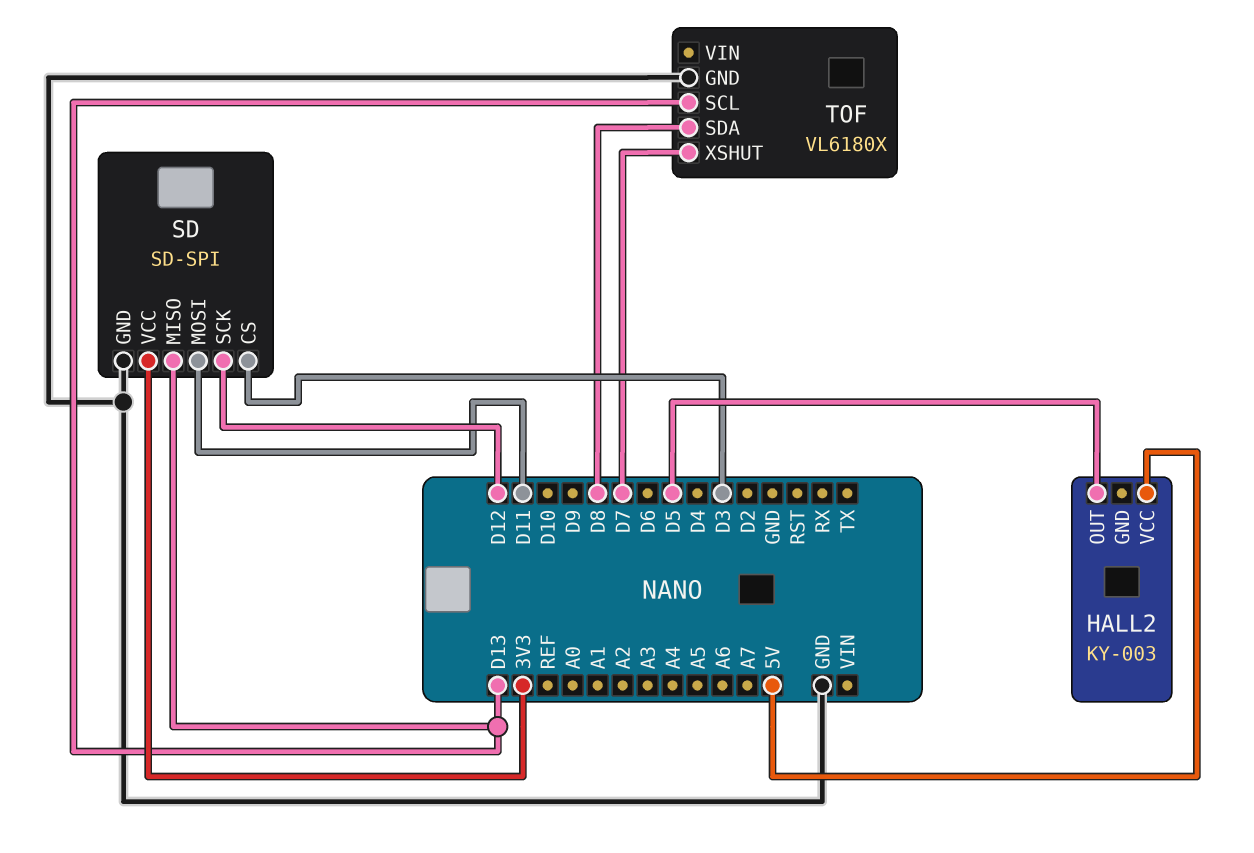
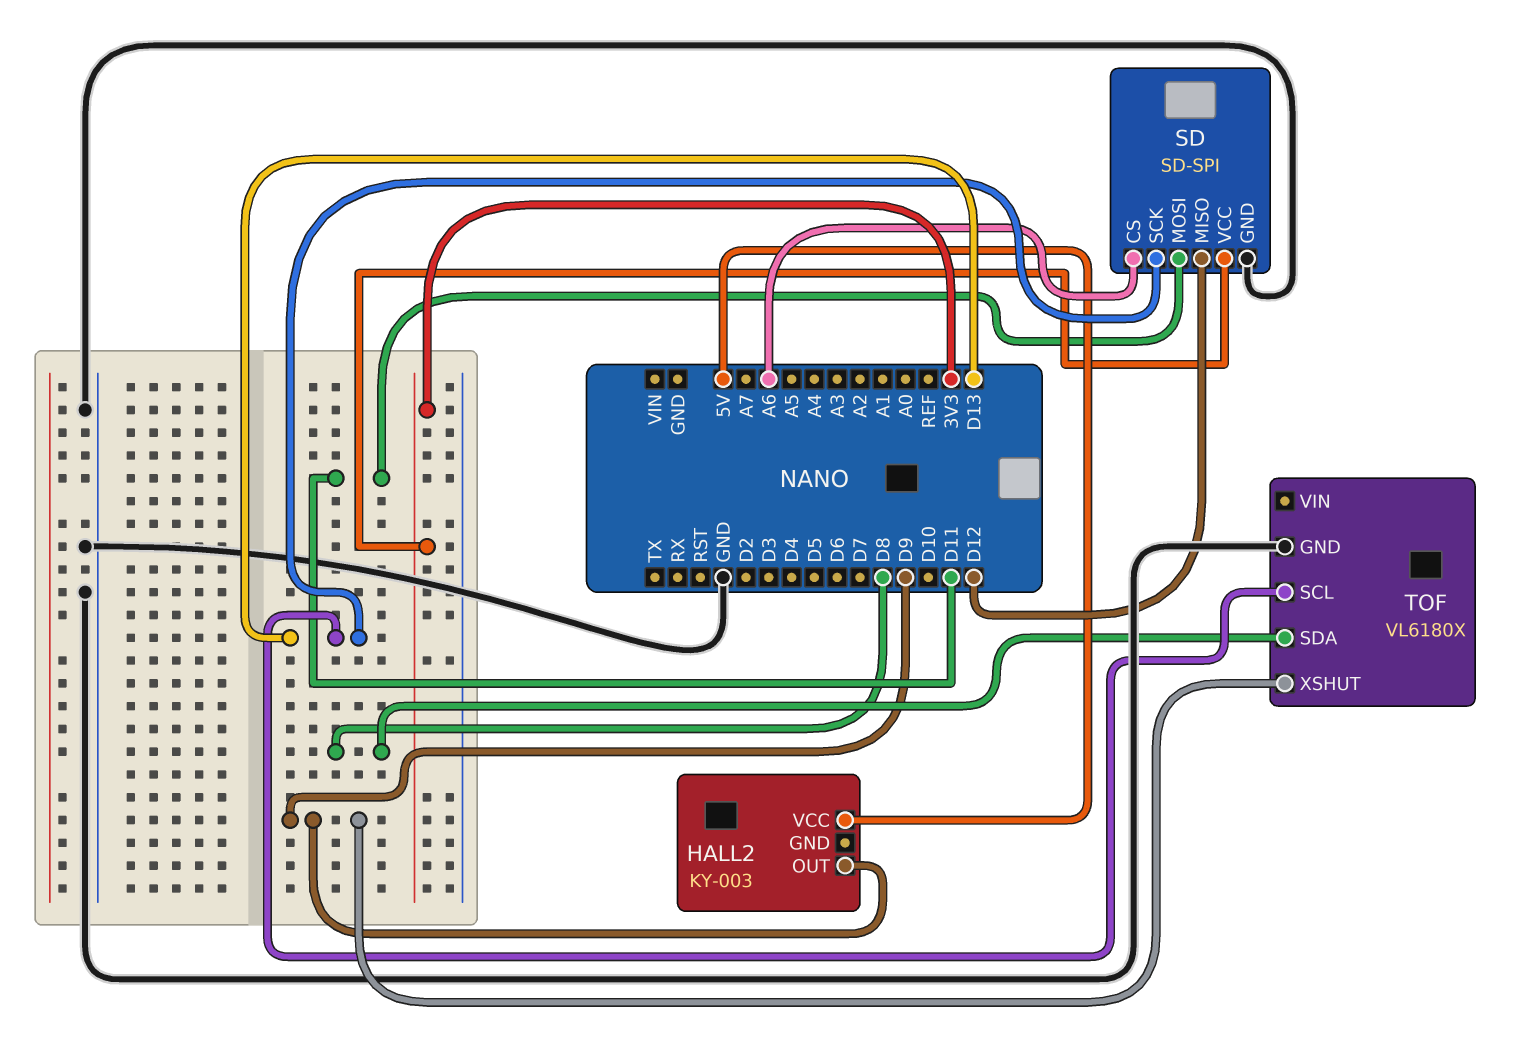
HALL2 pin OUT: D5 -> D9
SD pin CS: D3 -> A6
SD pin MISO: D13 -> D12
SD pin SCK: D12 -> D13
TOF pin XSHUT: D7 -> D9

